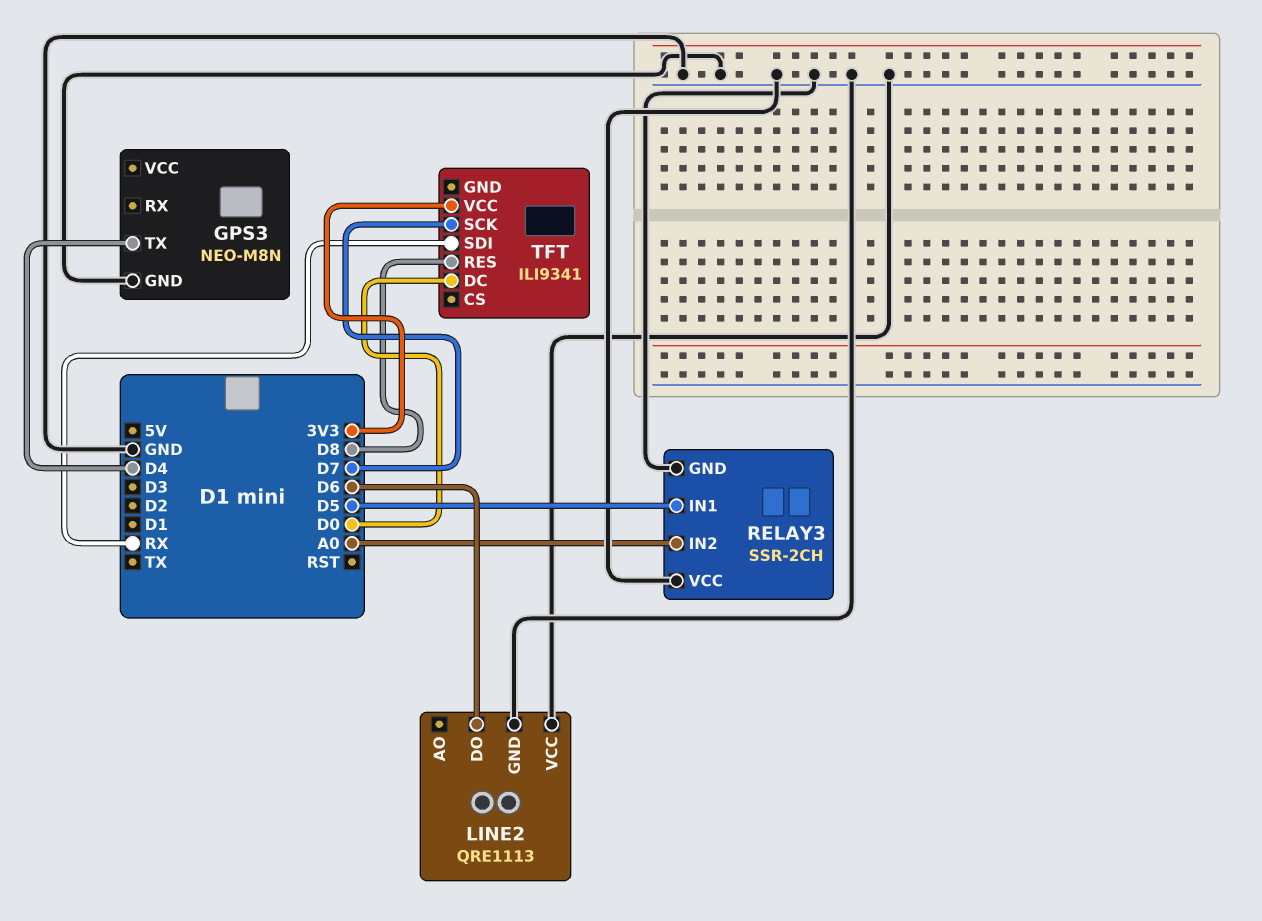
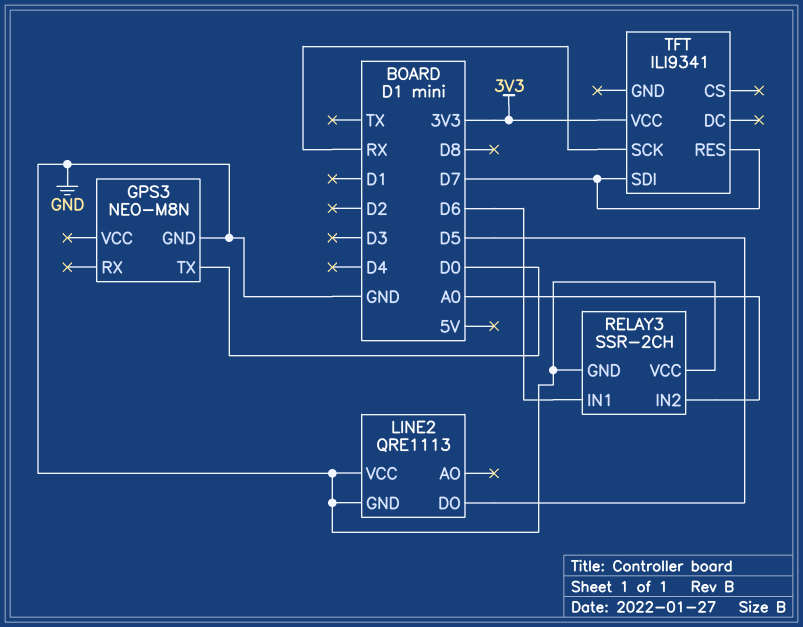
GPS3 pin TX: D4 -> D0
LINE2 pin DO: D6 -> D5
RELAY3 pin IN1: D5 -> D6
TFT pin DC: D0 -> none
TFT pin RES: D8 -> D7
TFT pin SCK: D7 -> RX
TFT pin SDI: RX -> D7

